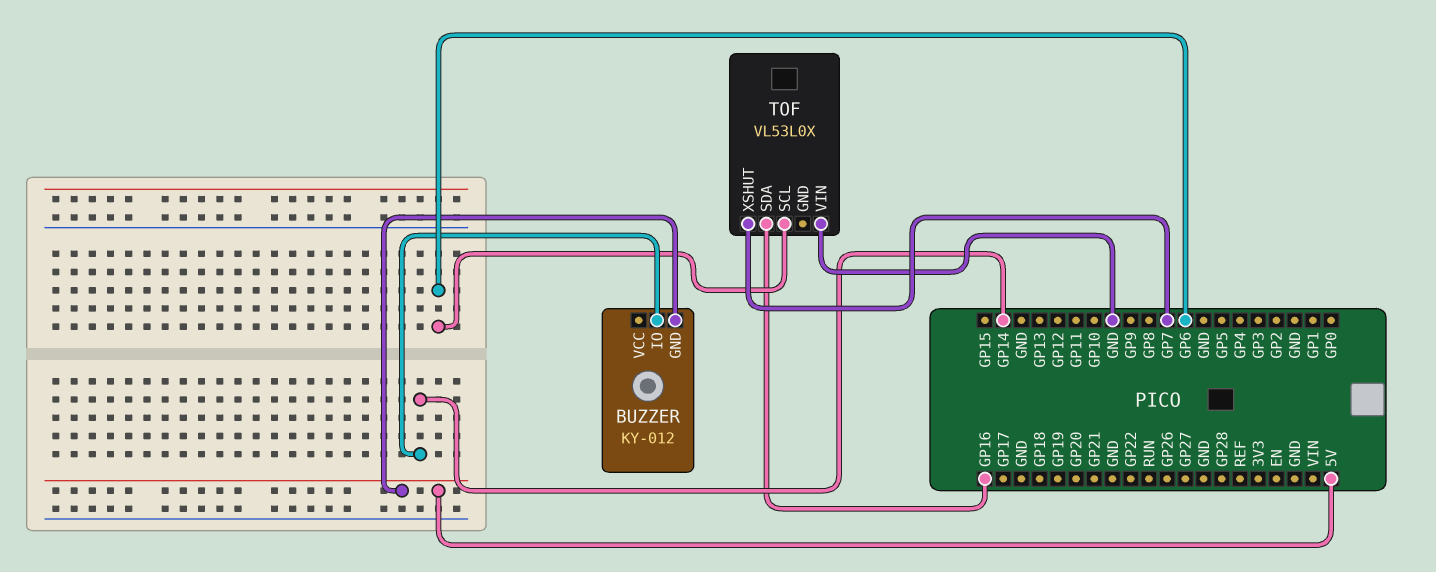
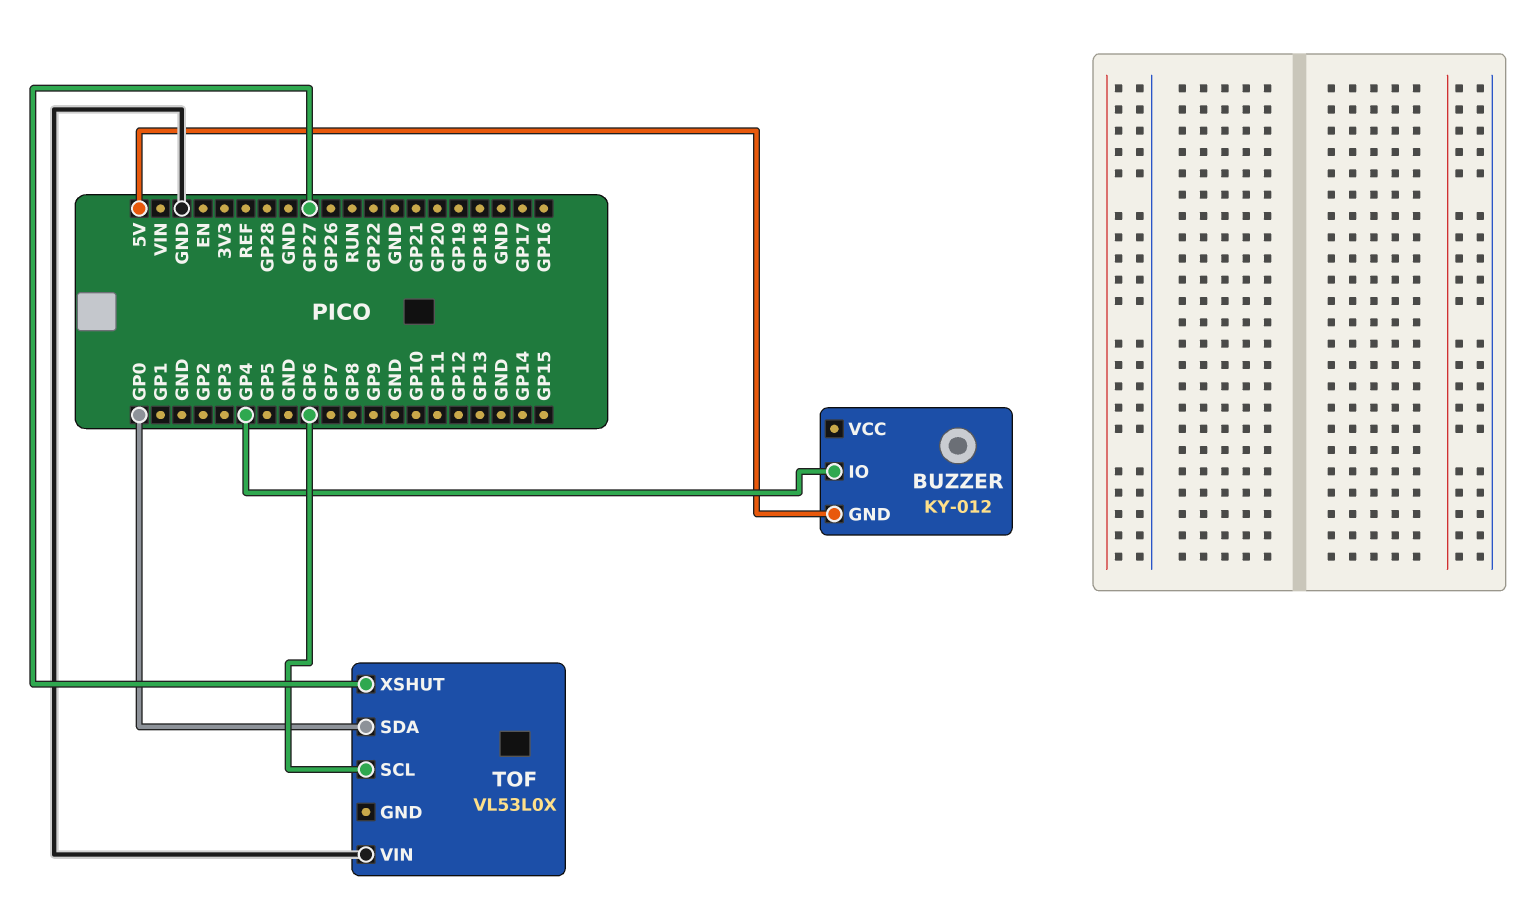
BUZZER pin IO: GP14 -> GP4
TOF pin SDA: GP16 -> GP0
TOF pin XSHUT: GP7 -> GP27

